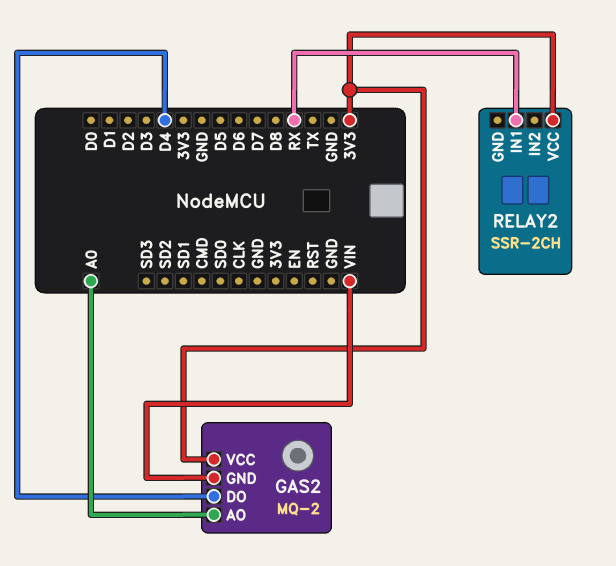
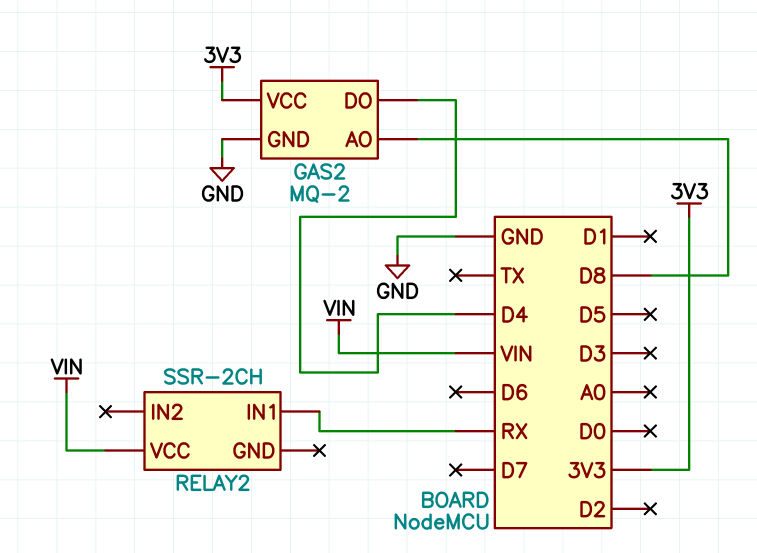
GAS2 pin AO: A0 -> D8
GAS2 pin GND: VIN -> GND
RELAY2 pin VCC: 3V3 -> VIN

